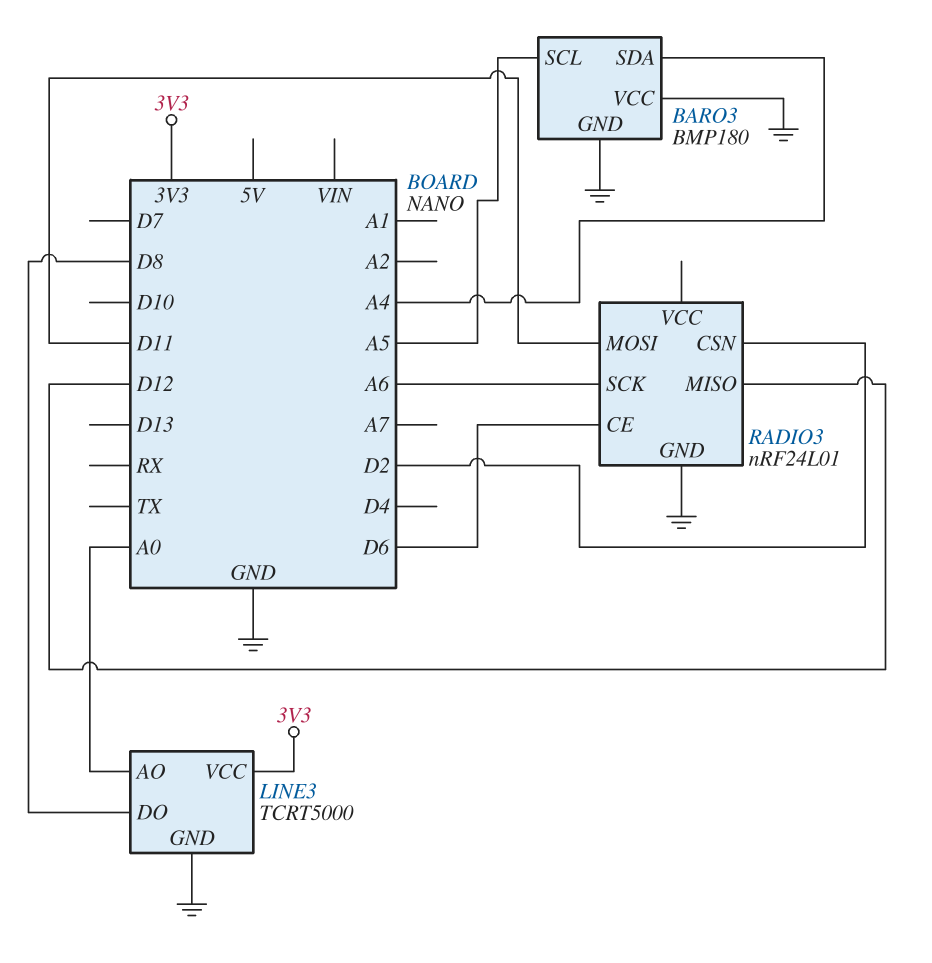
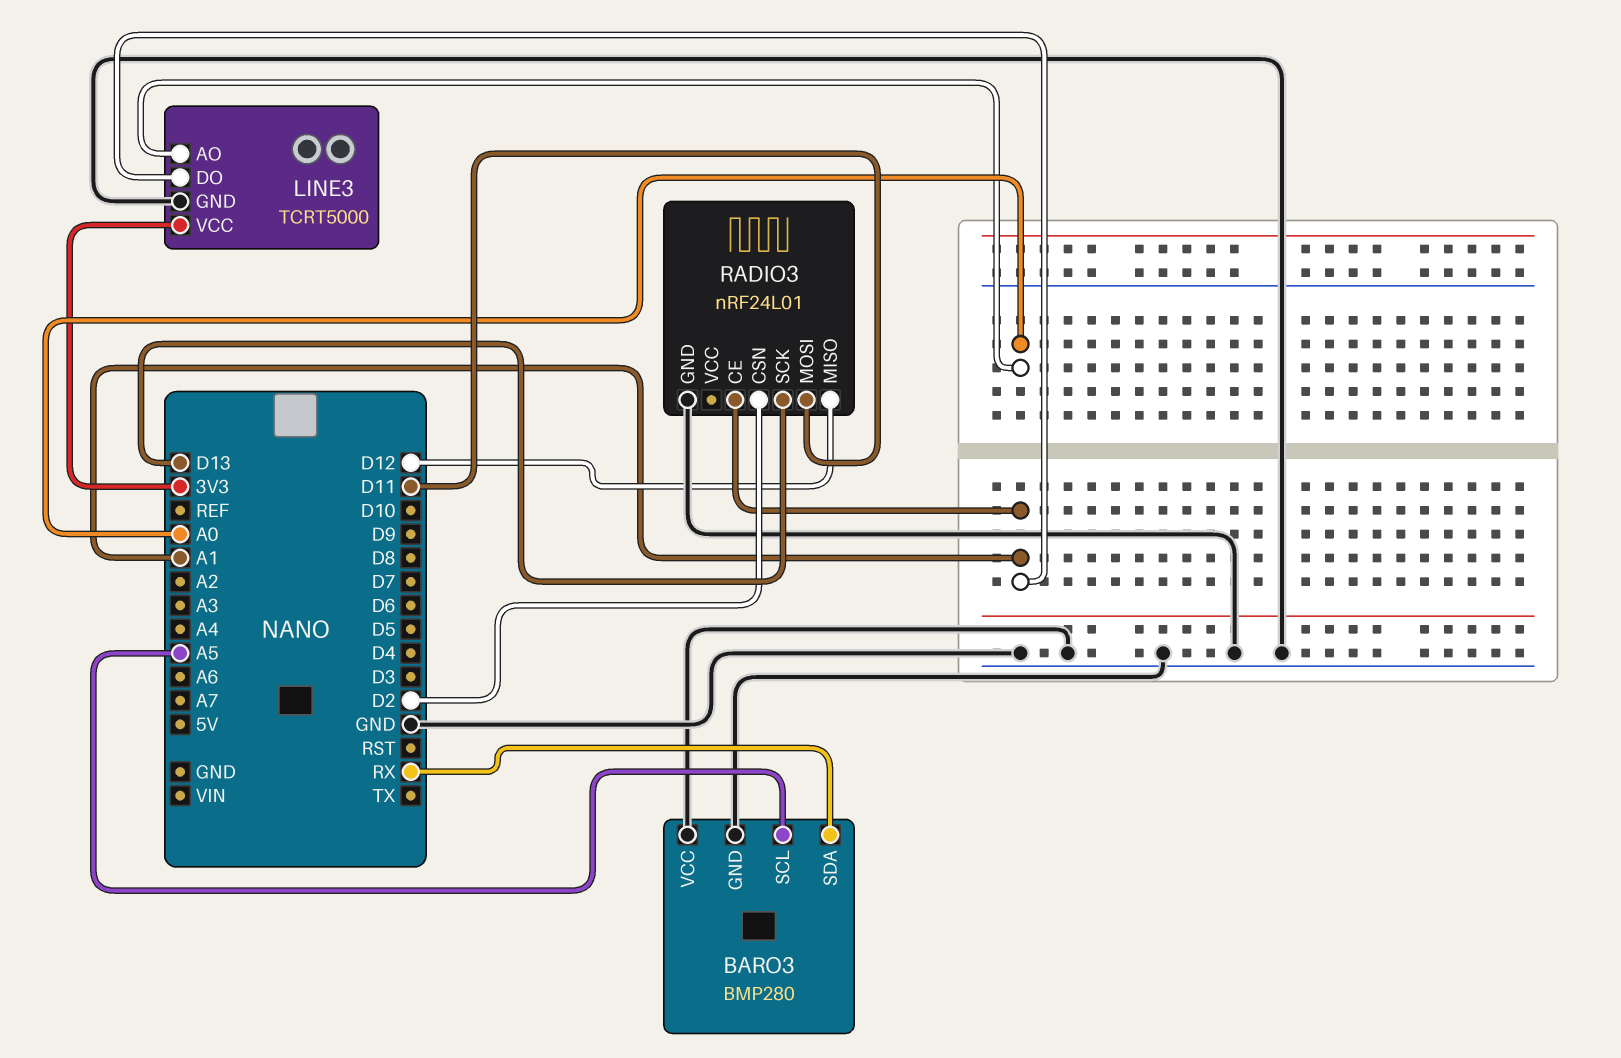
BARO3: BMP180 -> BMP280
BARO3 pin SDA: A4 -> RX
LINE3 pin DO: D8 -> A1
RADIO3 pin CE: D6 -> A1
RADIO3 pin SCK: A6 -> D13

